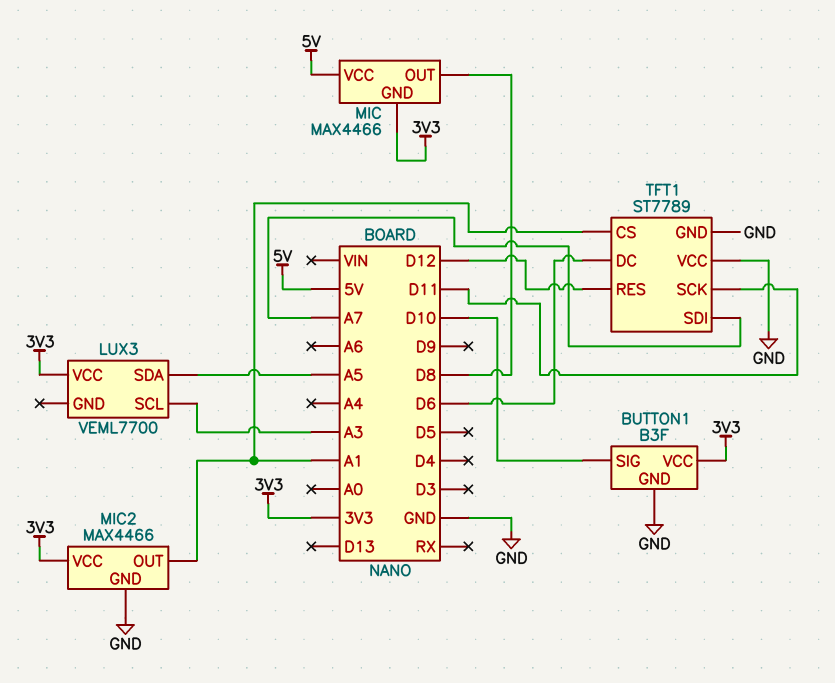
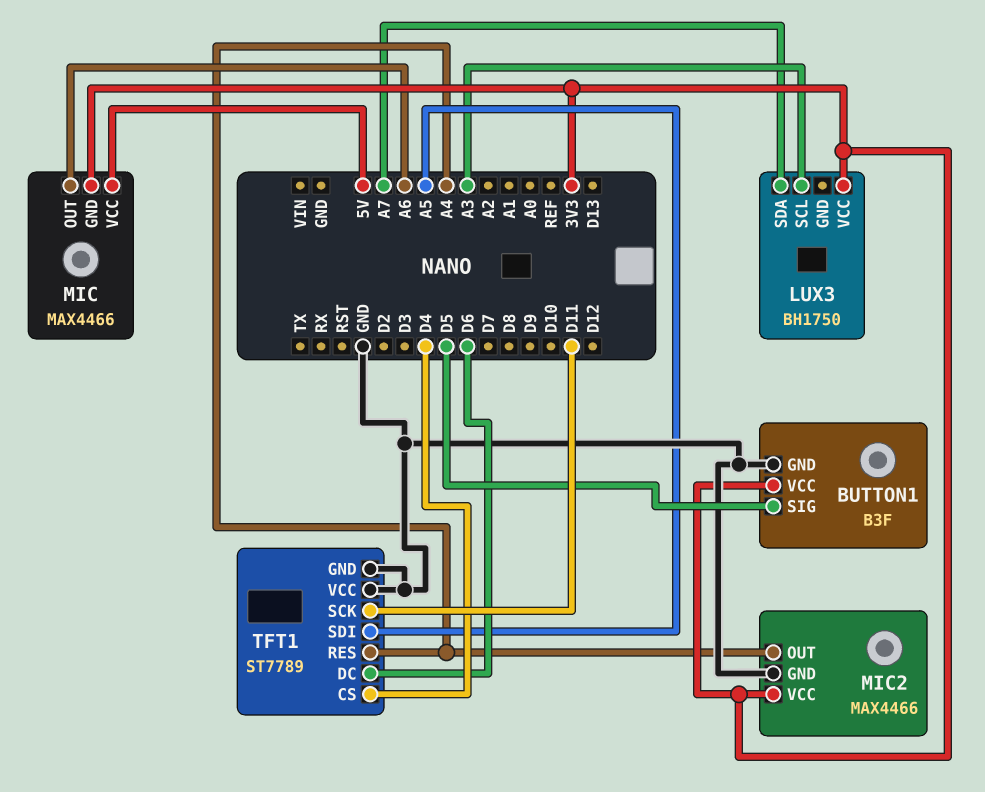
BUTTON1 pin SIG: D10 -> D5
LUX3: VEML7700 -> BH1750
LUX3 pin SDA: A5 -> A7
MIC pin OUT: D8 -> A6
MIC2 pin OUT: A1 -> A4
TFT1 pin CS: A1 -> D4
TFT1 pin RES: D12 -> A4
TFT1 pin SDI: A7 -> A5

